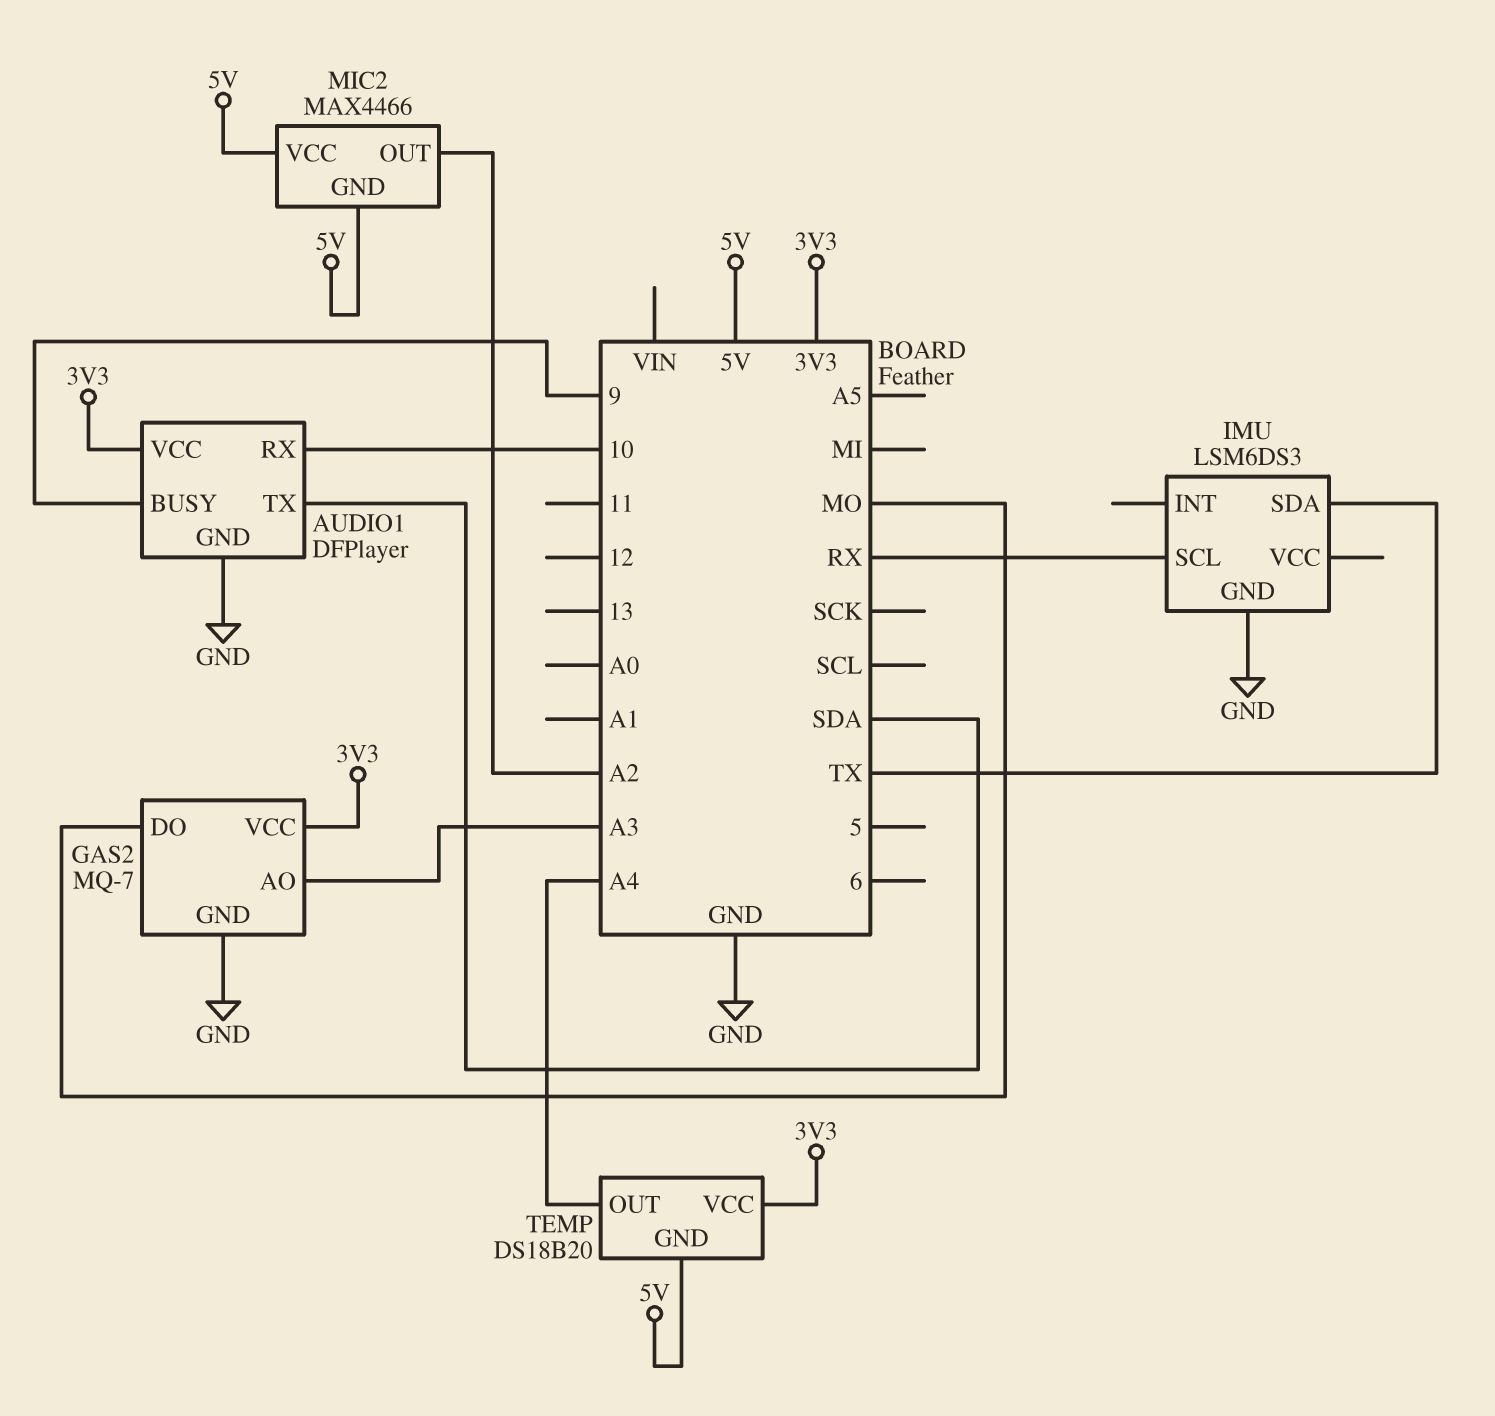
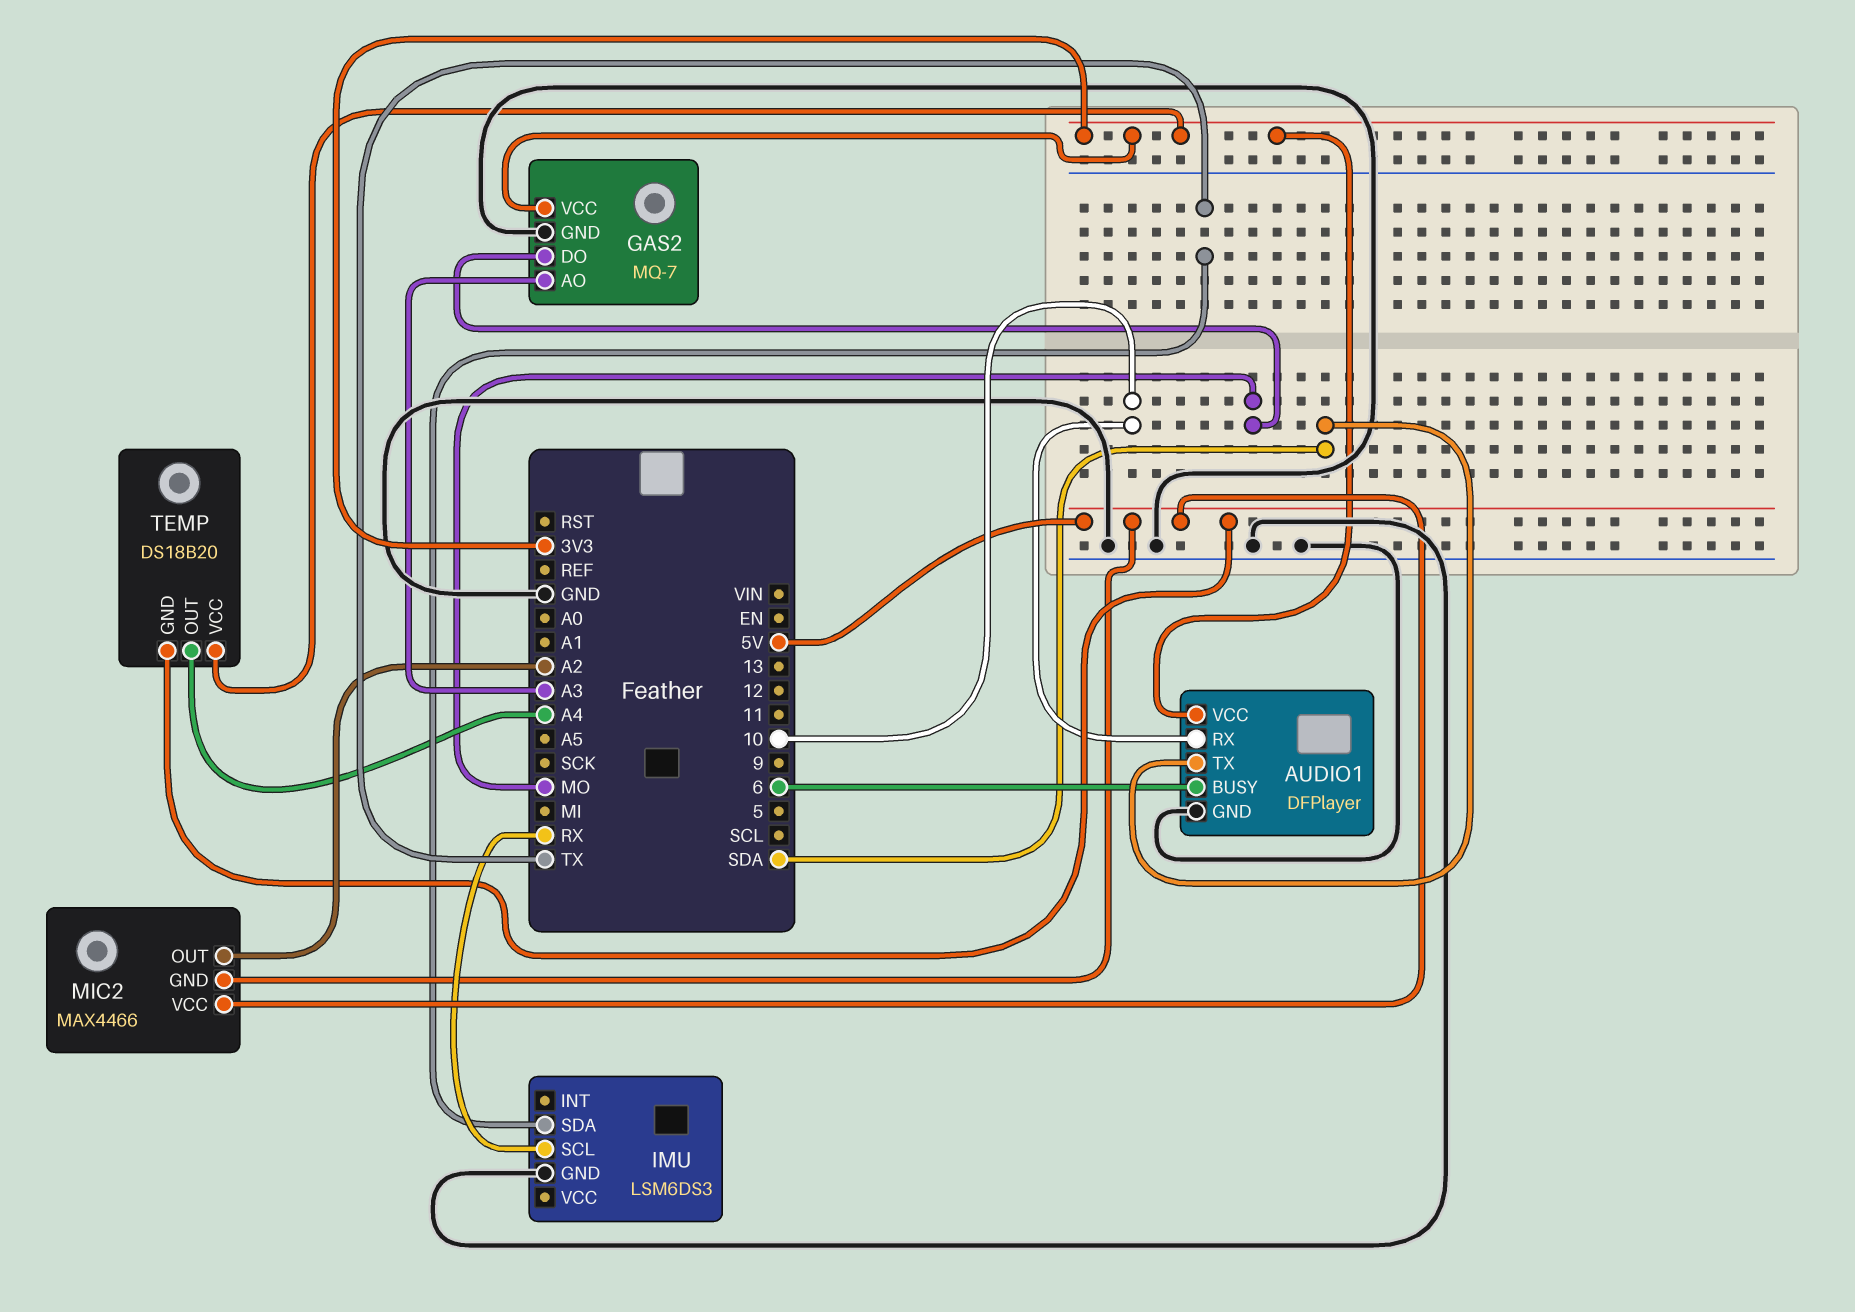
AUDIO1 pin BUSY: 9 -> 6

